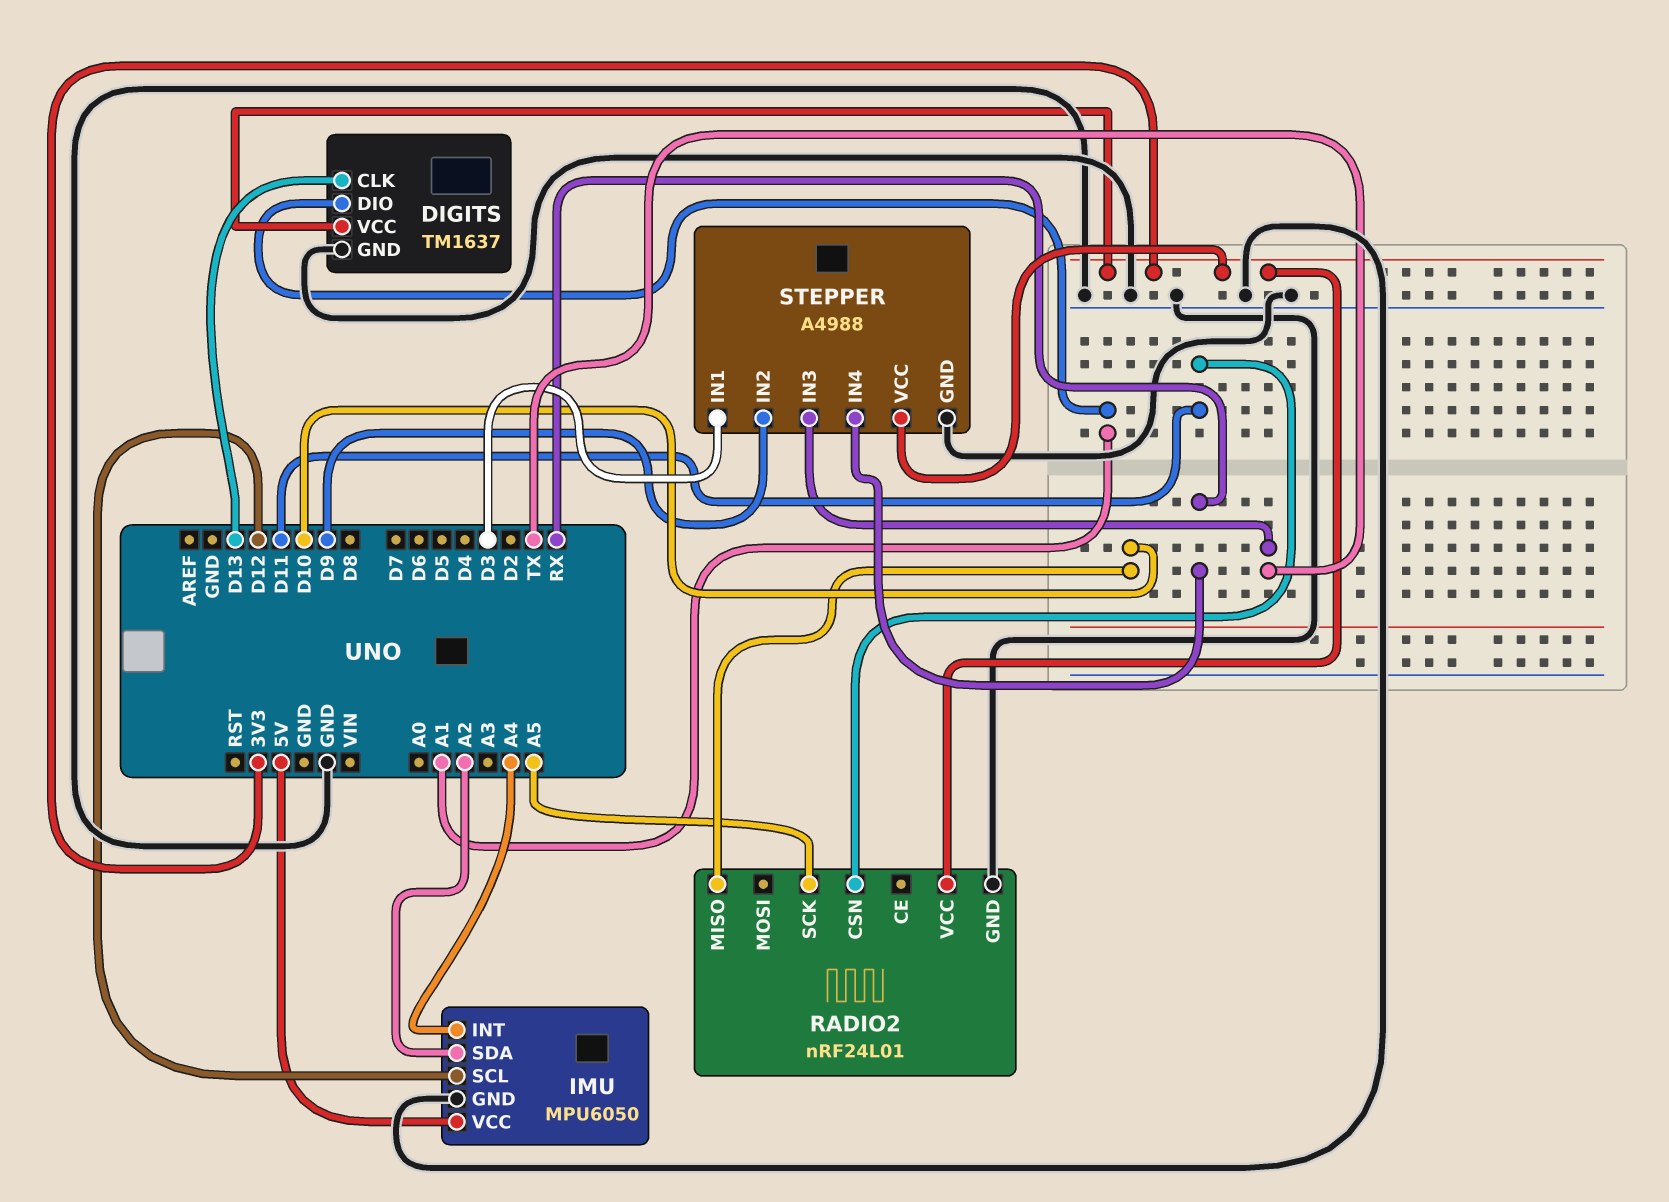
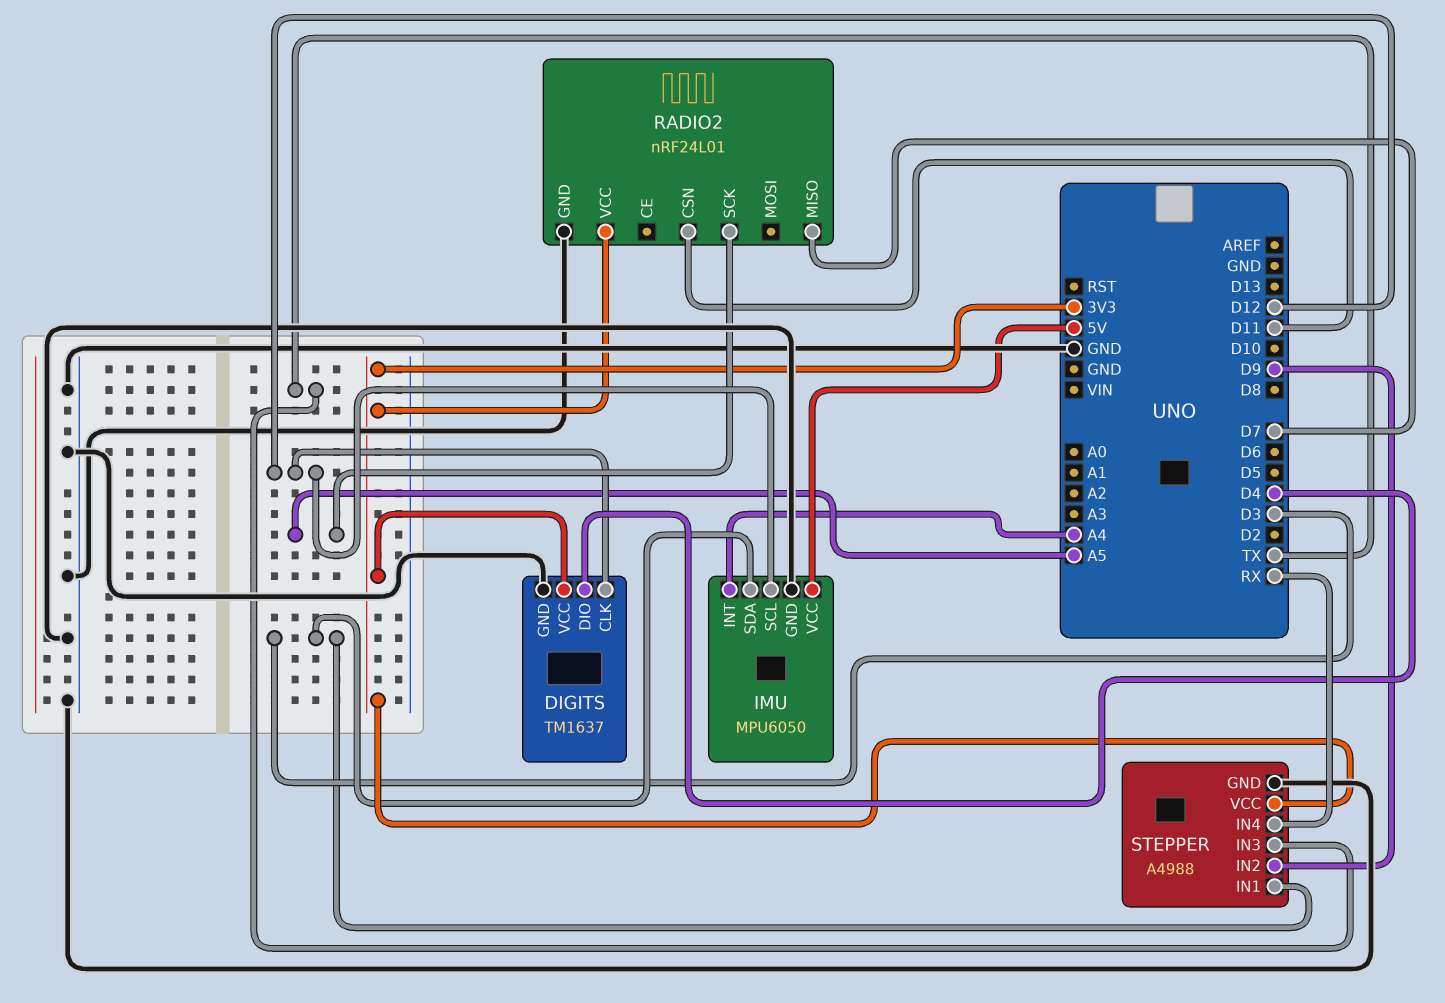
DIGITS pin CLK: D13 -> D12
DIGITS pin DIO: A1 -> D4
IMU pin SDA: A2 -> D3
RADIO2 pin MISO: D10 -> D7

